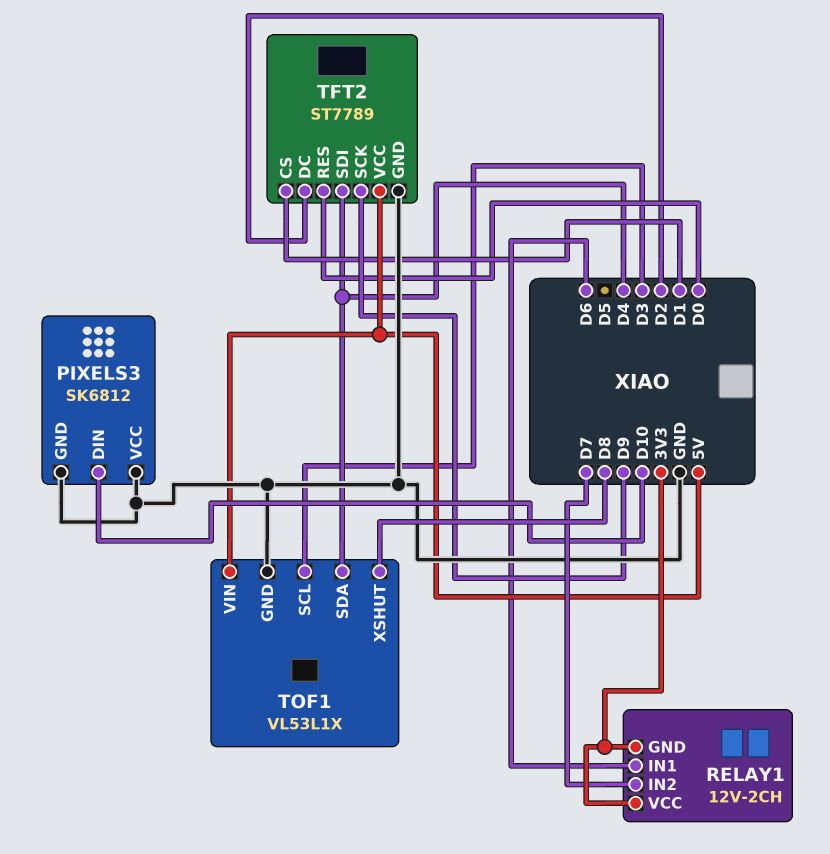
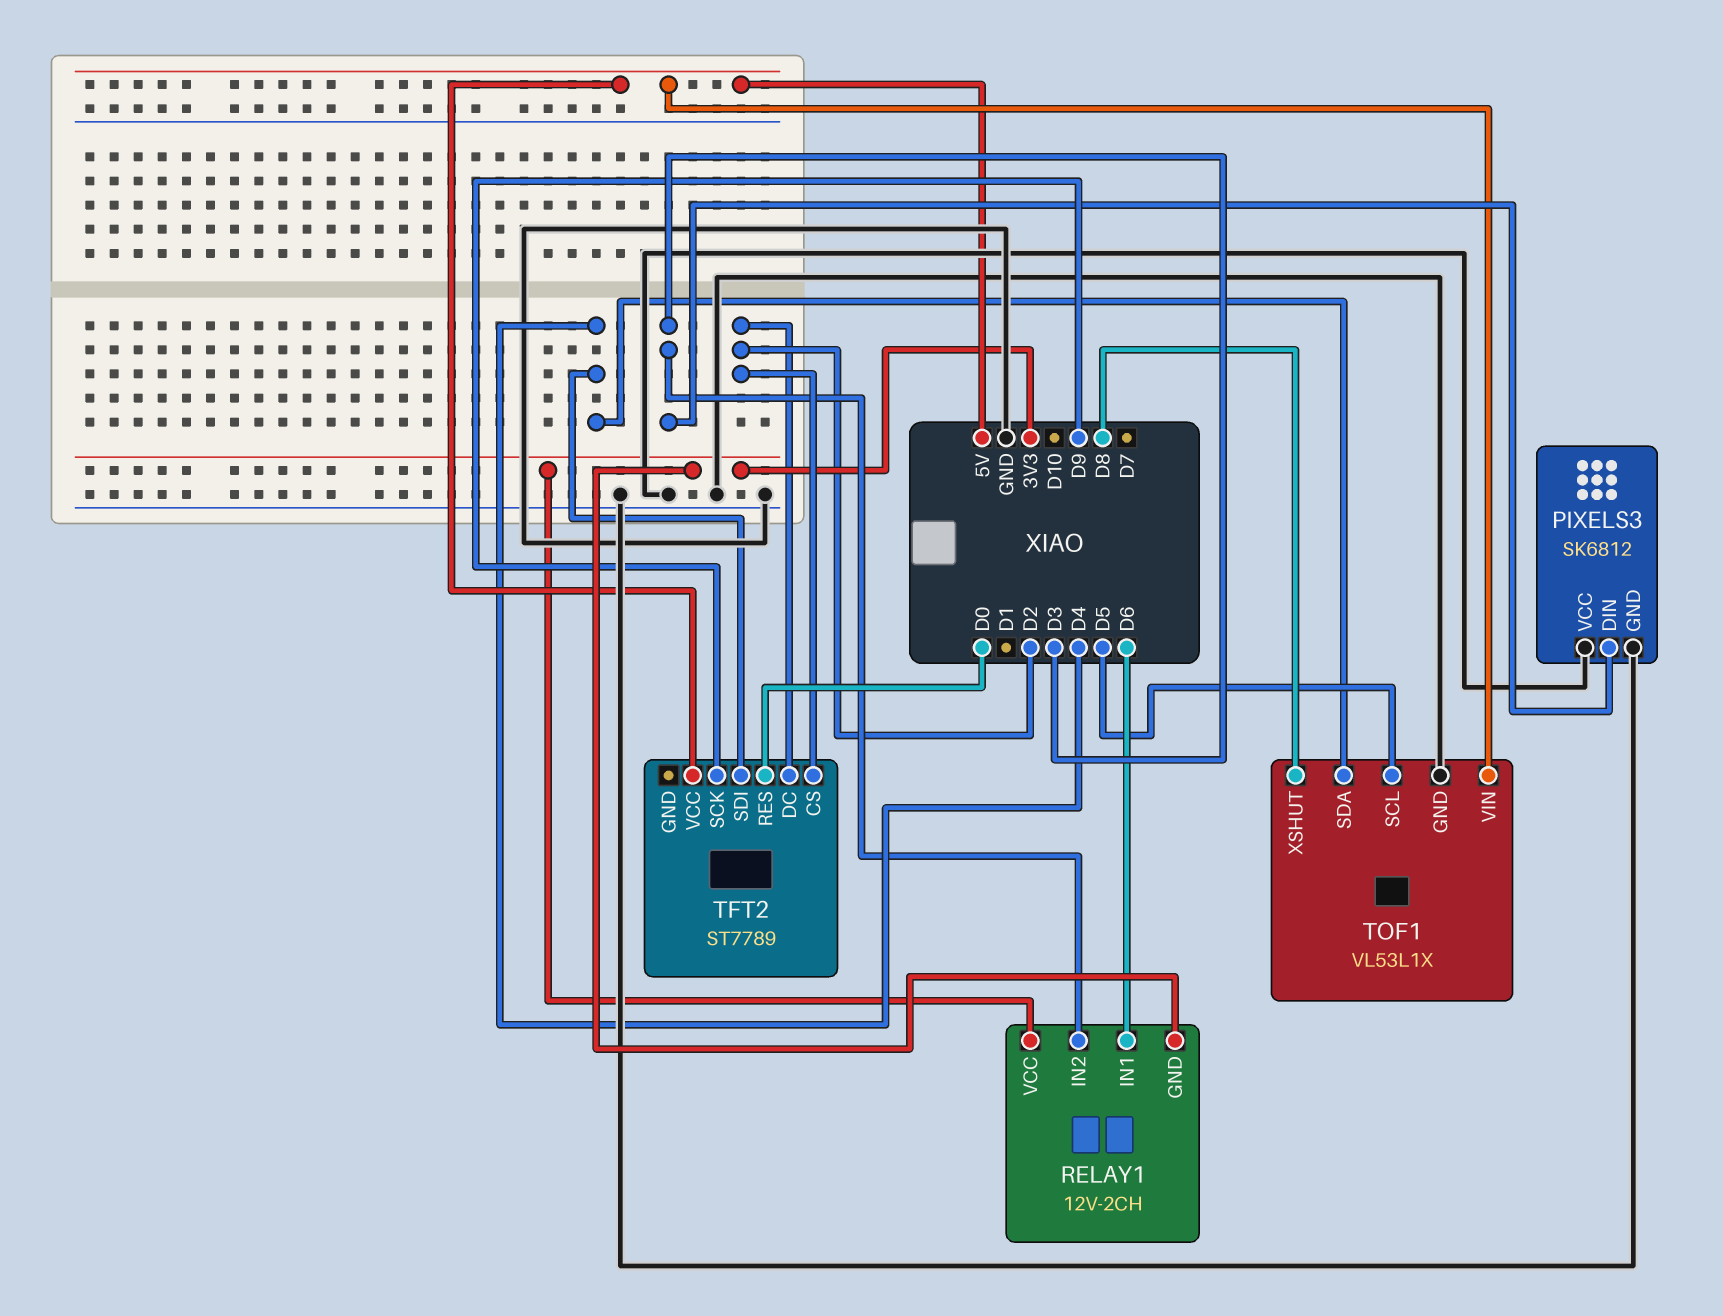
PIXELS3 pin DIN: D10 -> D3
RELAY1 pin IN2: D7 -> D3
TFT2 pin CS: D1 -> D2
TFT2 pin GND: GND -> none
TOF1 pin SCL: D3 -> D5

